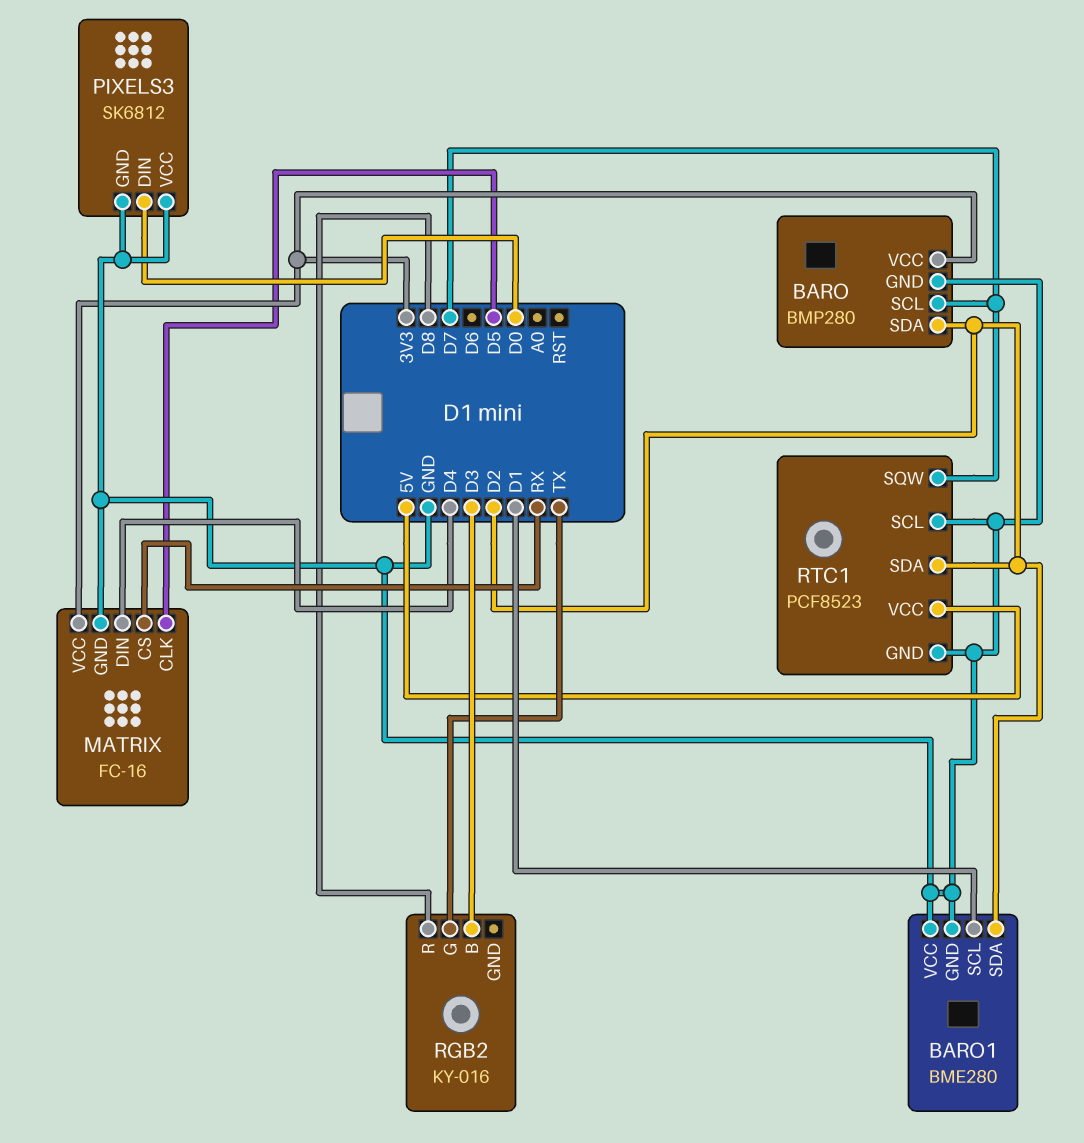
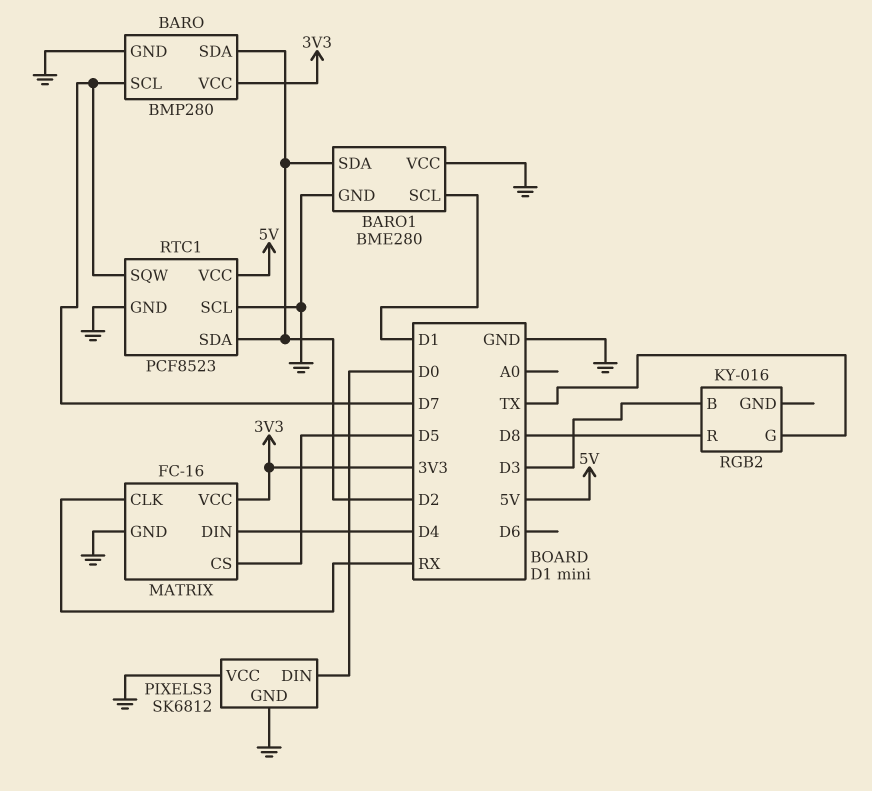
MATRIX pin CLK: D5 -> RX
MATRIX pin CS: RX -> D5

